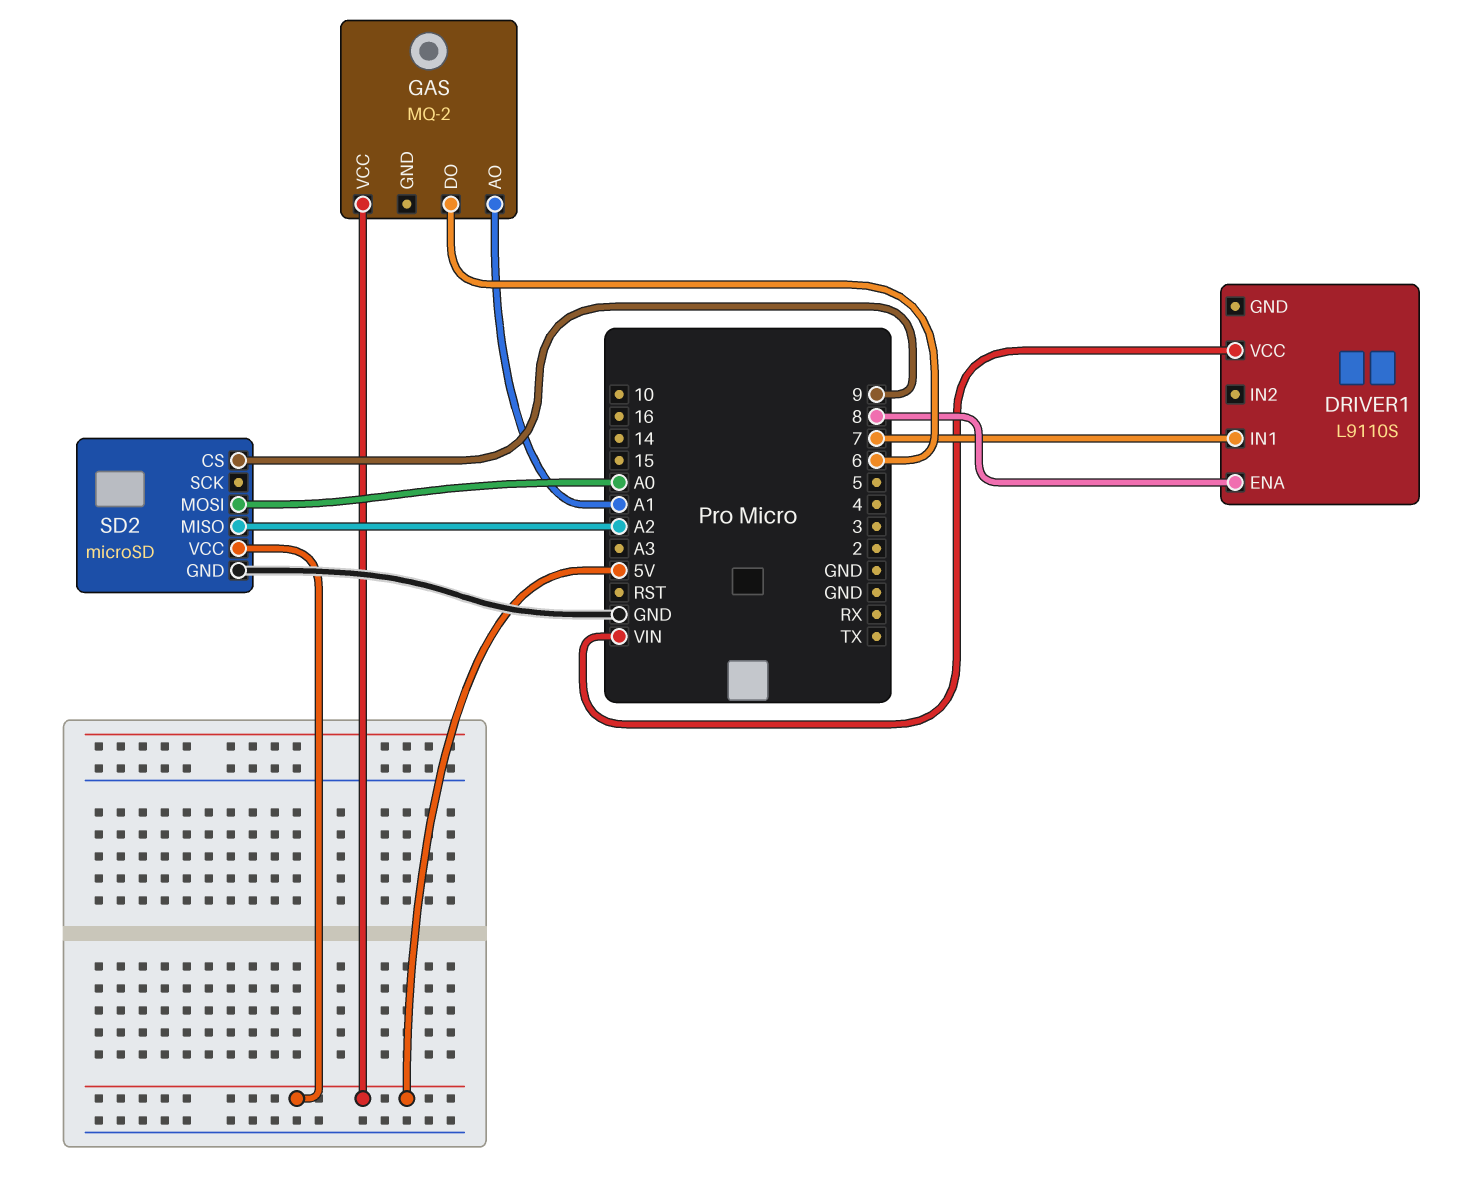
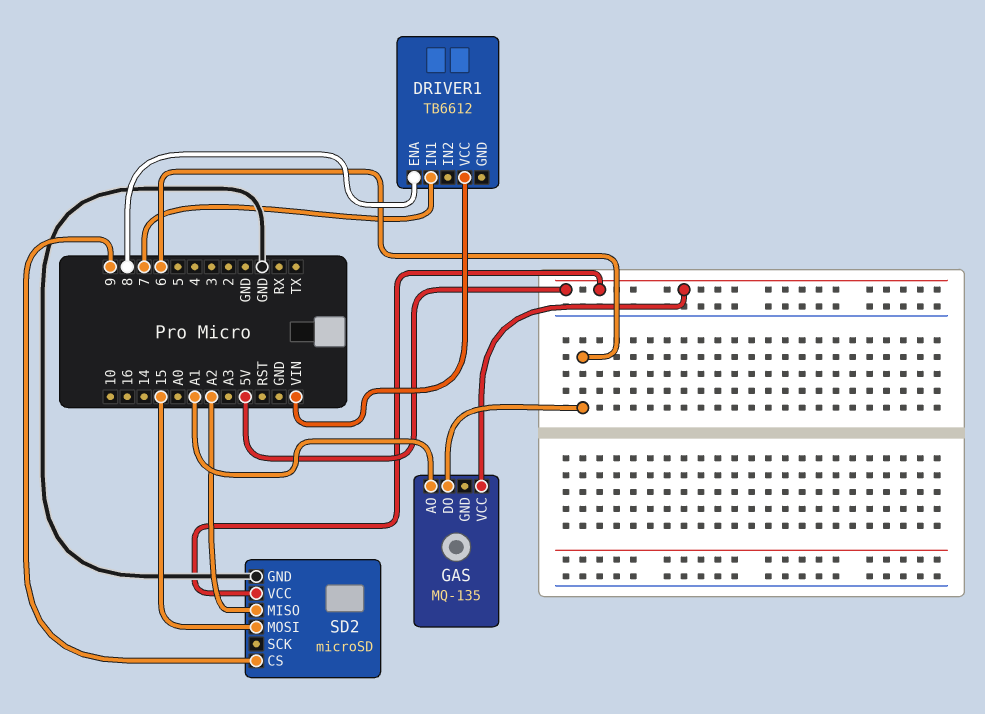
DRIVER1: L9110S -> TB6612
GAS: MQ-2 -> MQ-135
SD2 pin MOSI: A0 -> 15

